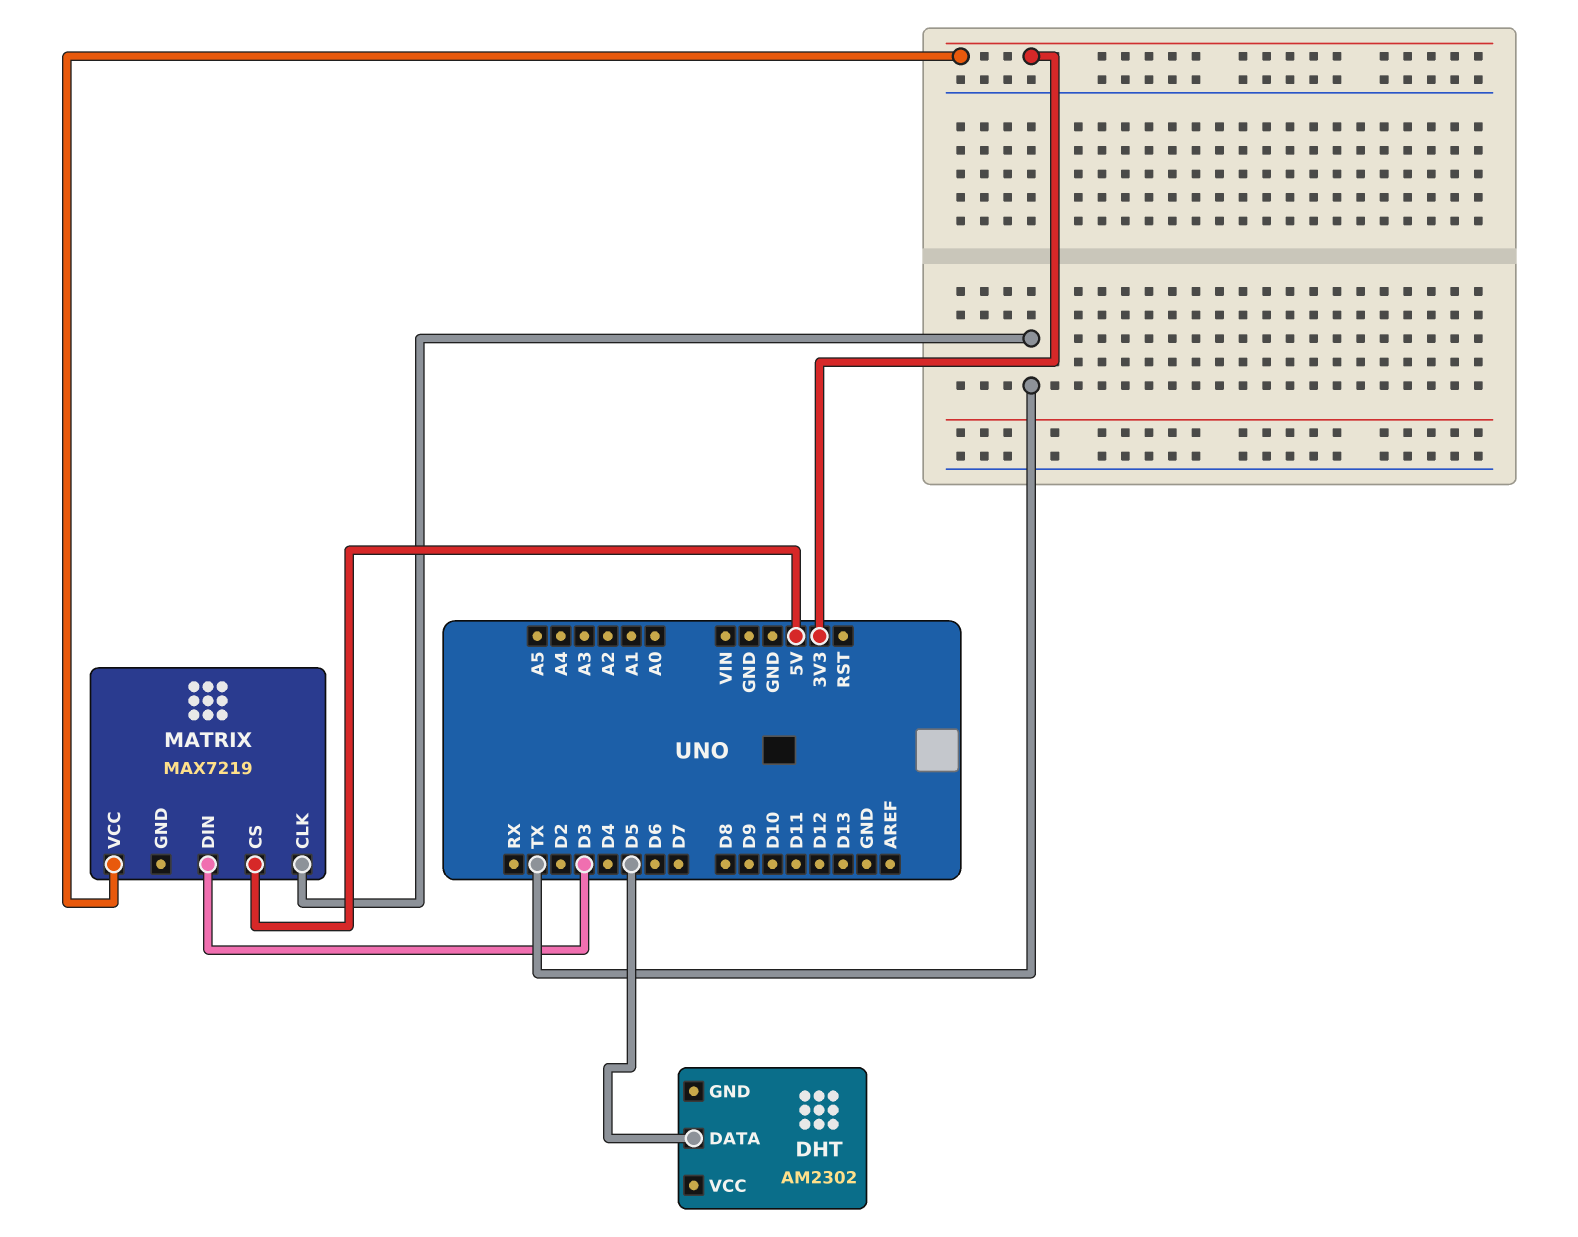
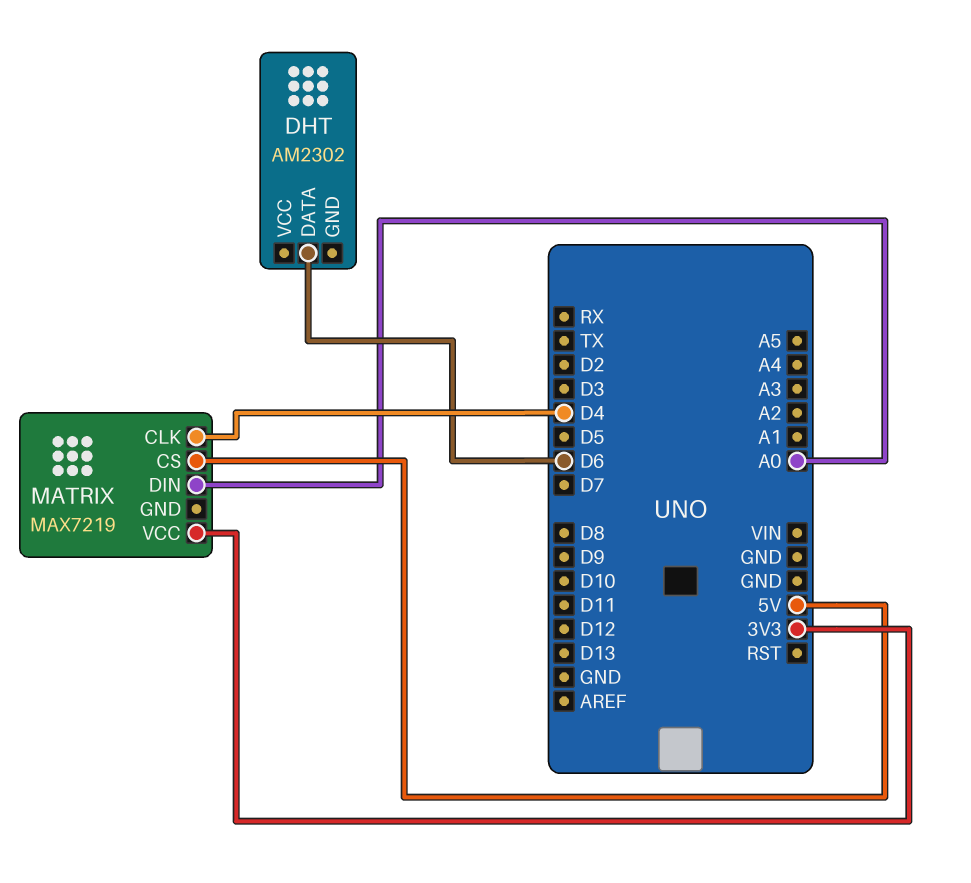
DHT pin DATA: D5 -> D6
MATRIX pin CLK: TX -> D4
MATRIX pin DIN: D3 -> A0

